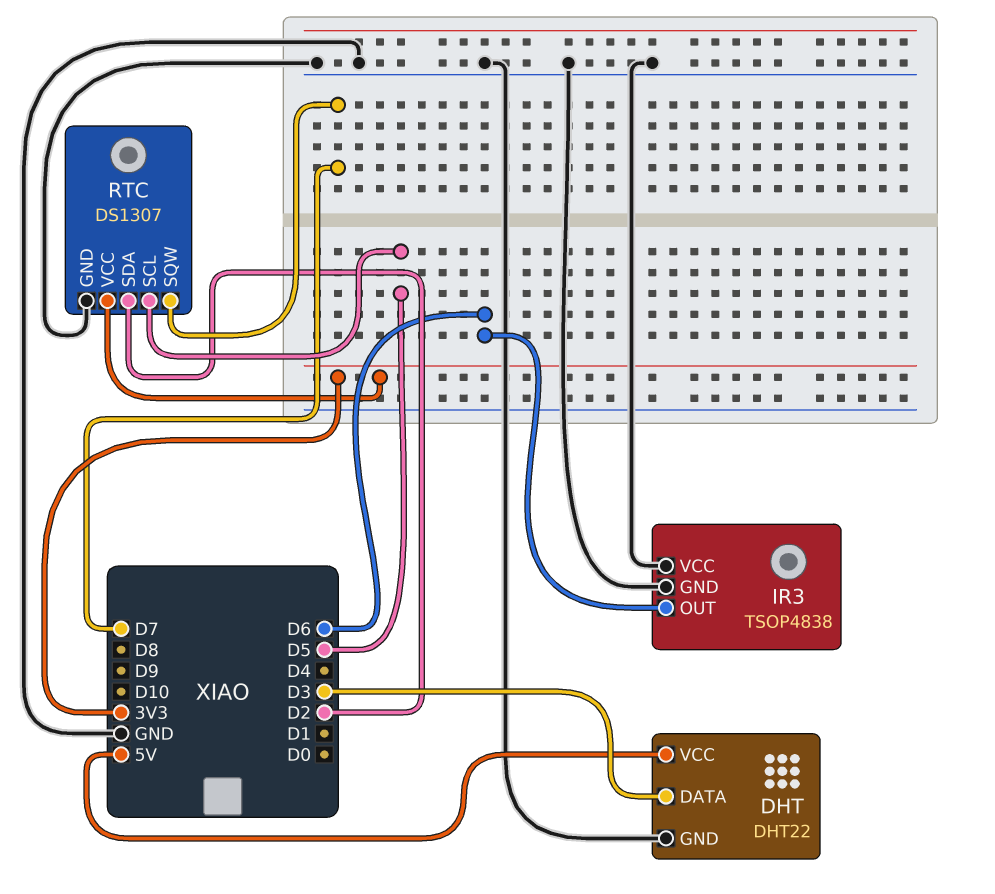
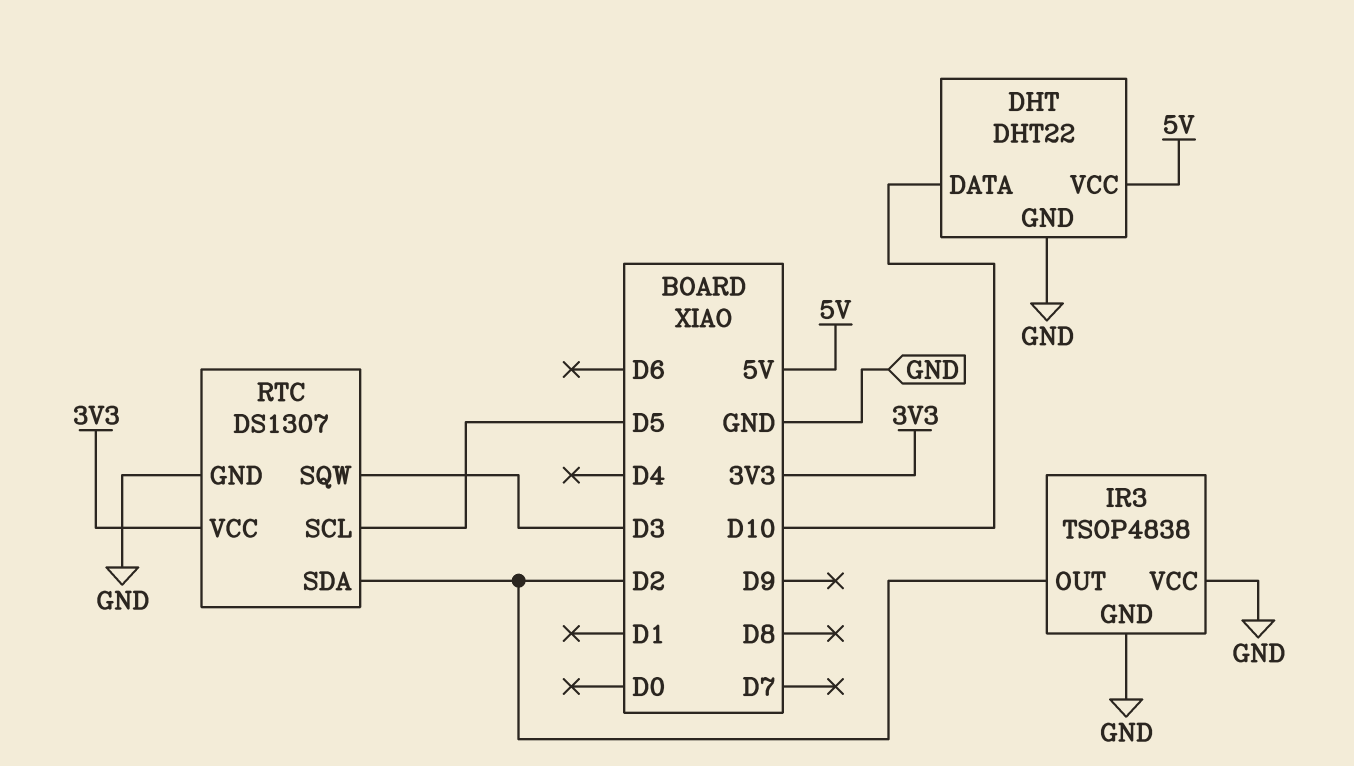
DHT pin DATA: D3 -> D10
IR3 pin OUT: D6 -> D2
RTC pin SQW: D7 -> D3

